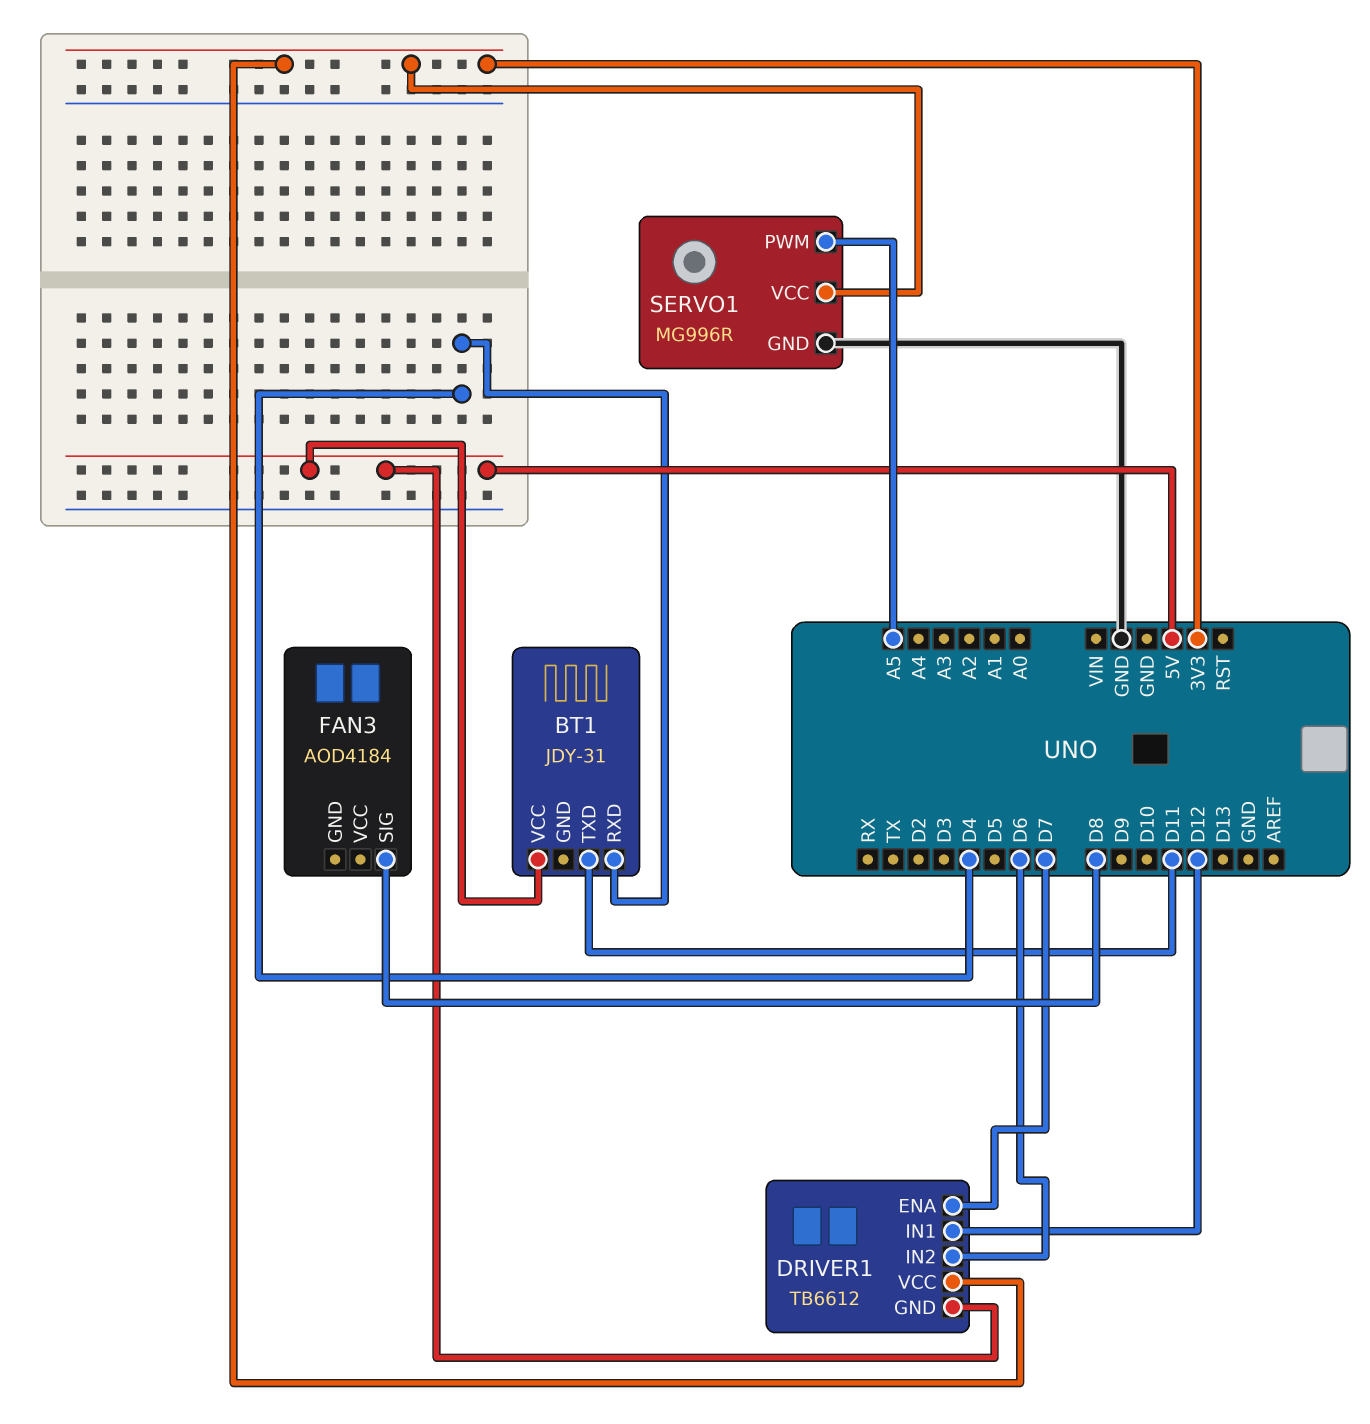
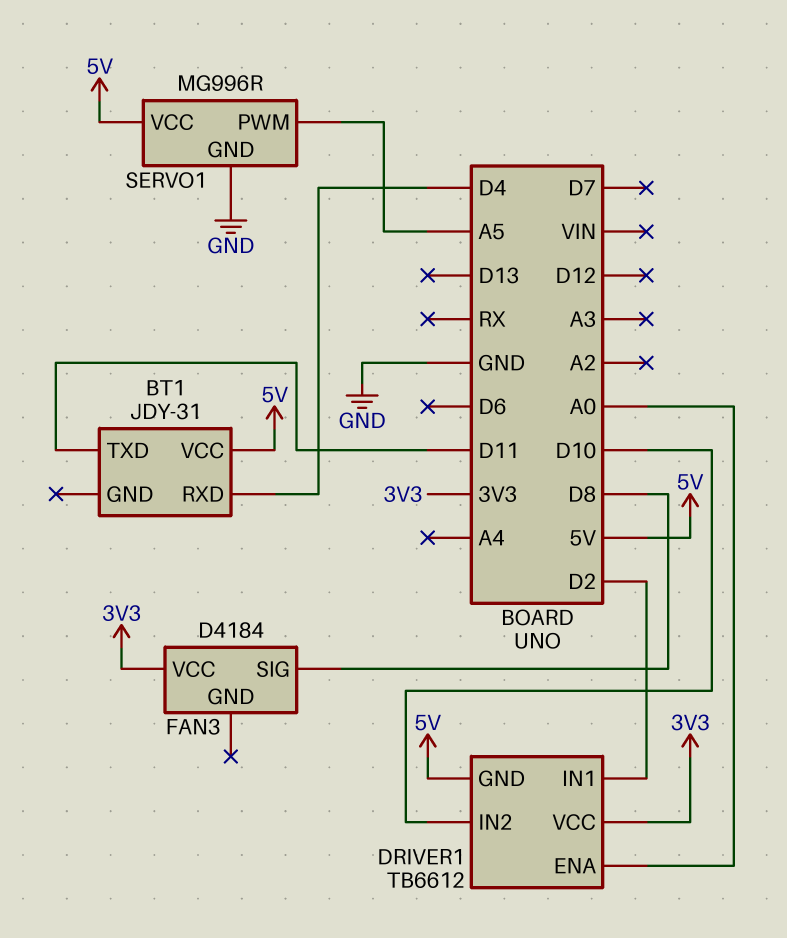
DRIVER1 pin ENA: D7 -> A0
DRIVER1 pin IN1: D12 -> D2
DRIVER1 pin IN2: D6 -> D10
FAN3: AOD4184 -> D4184
FAN3 pin VCC: none -> 3V3
SERVO1 pin VCC: 3V3 -> 5V

